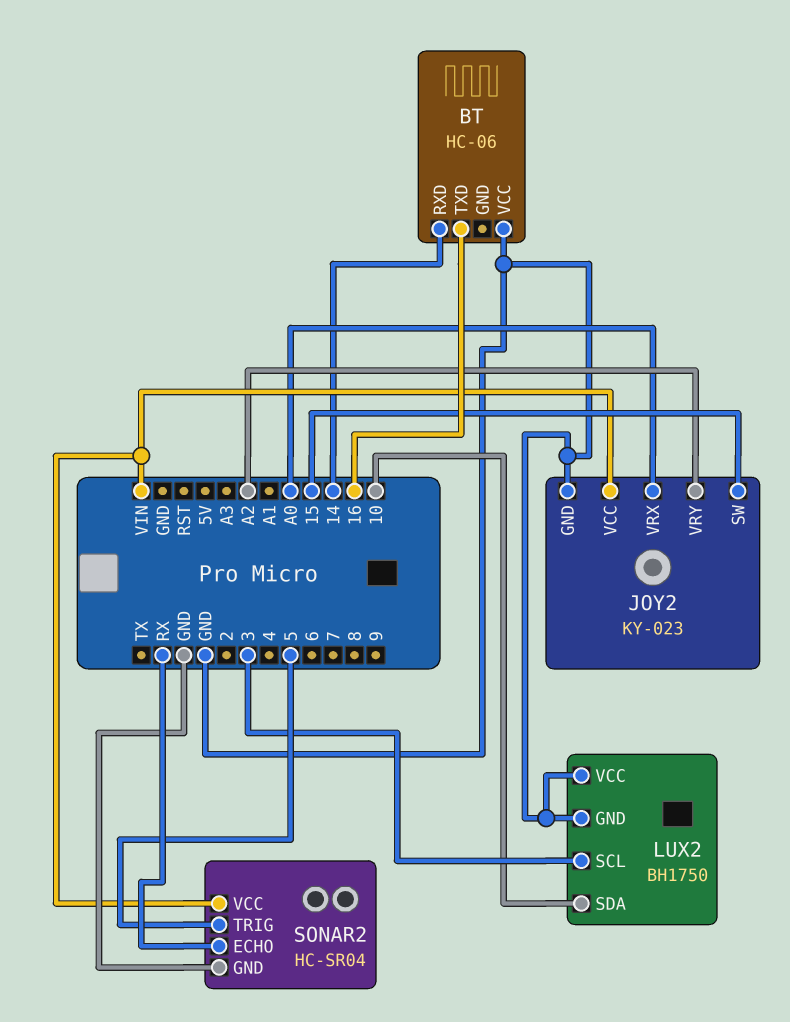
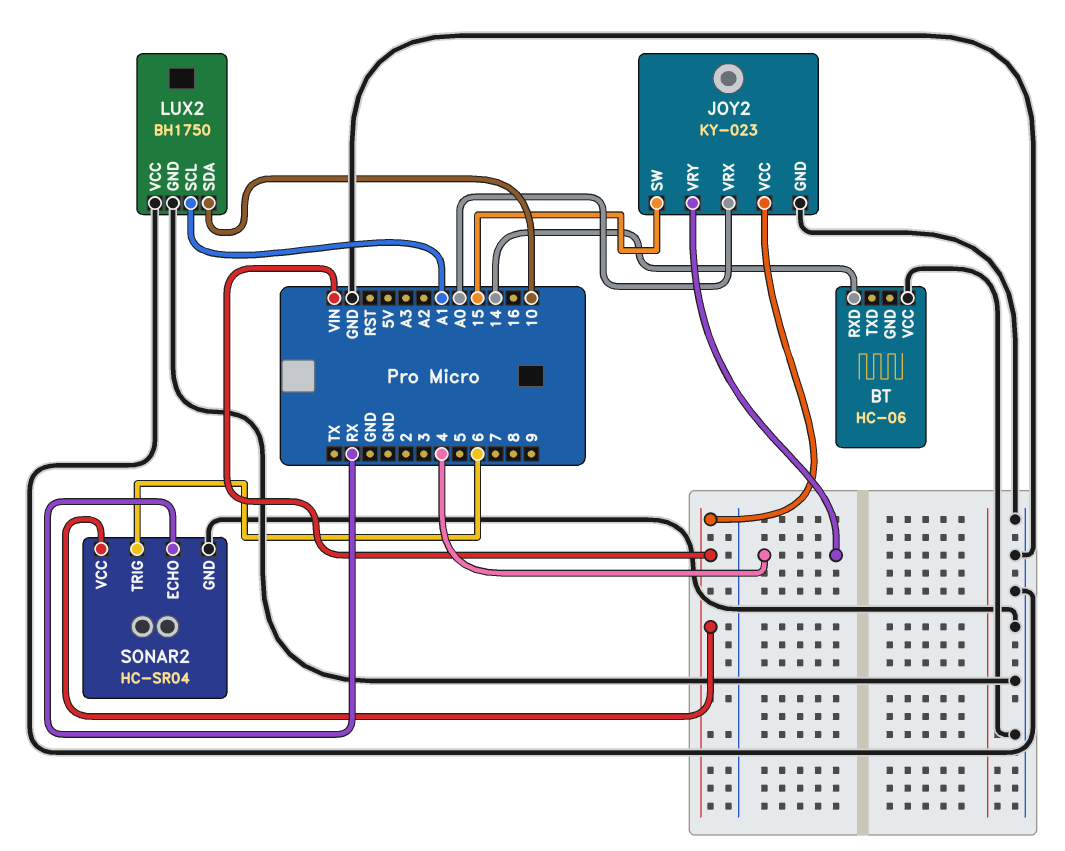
BT pin TXD: 16 -> none
JOY2 pin VRY: A2 -> 4
LUX2 pin SCL: 3 -> A1
SONAR2 pin TRIG: 5 -> 6

